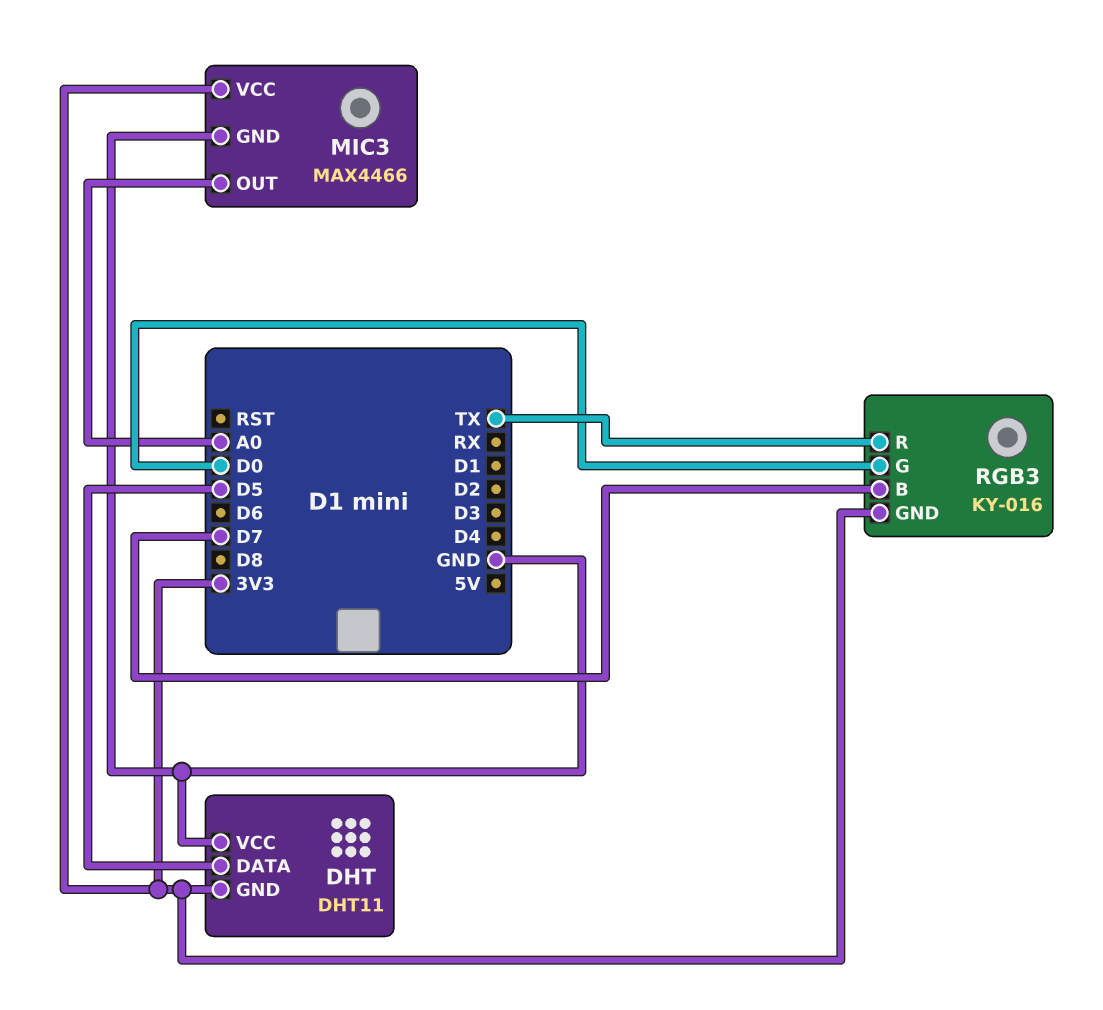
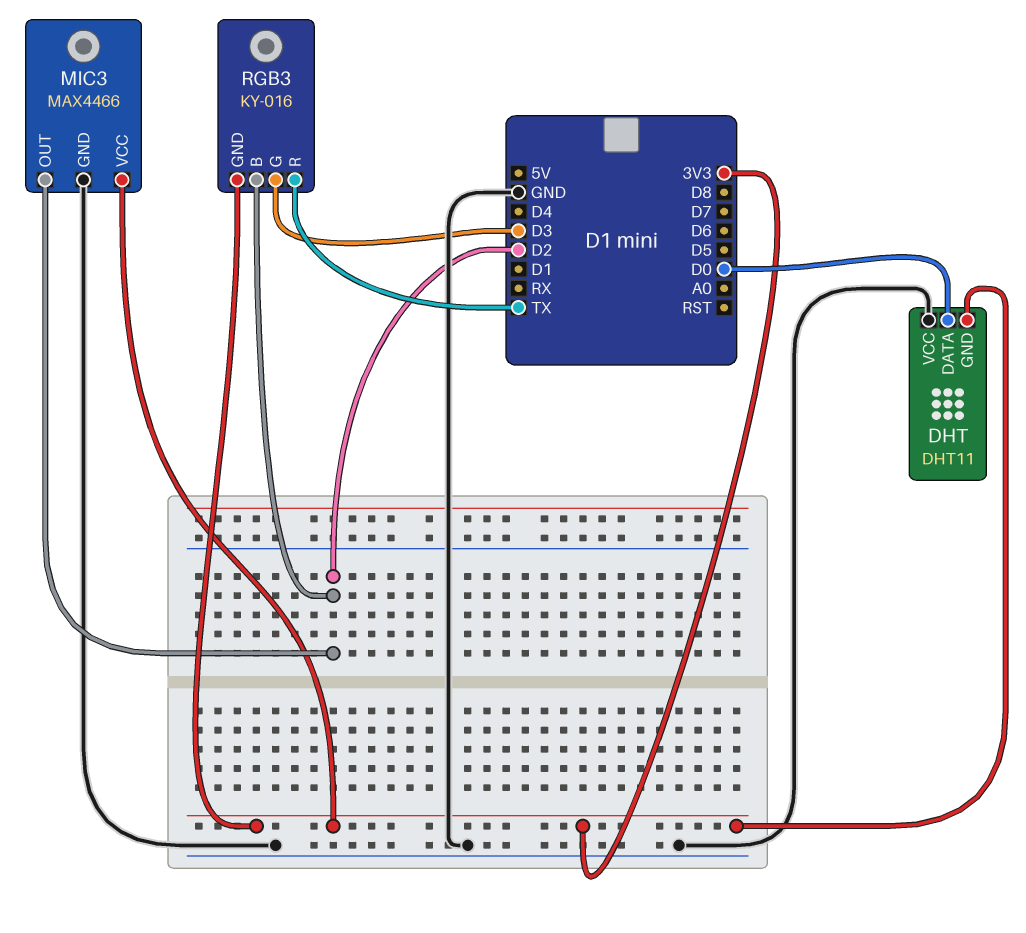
DHT pin DATA: D5 -> D0
MIC3 pin OUT: A0 -> D2
RGB3 pin B: D7 -> D2
RGB3 pin G: D0 -> D3

